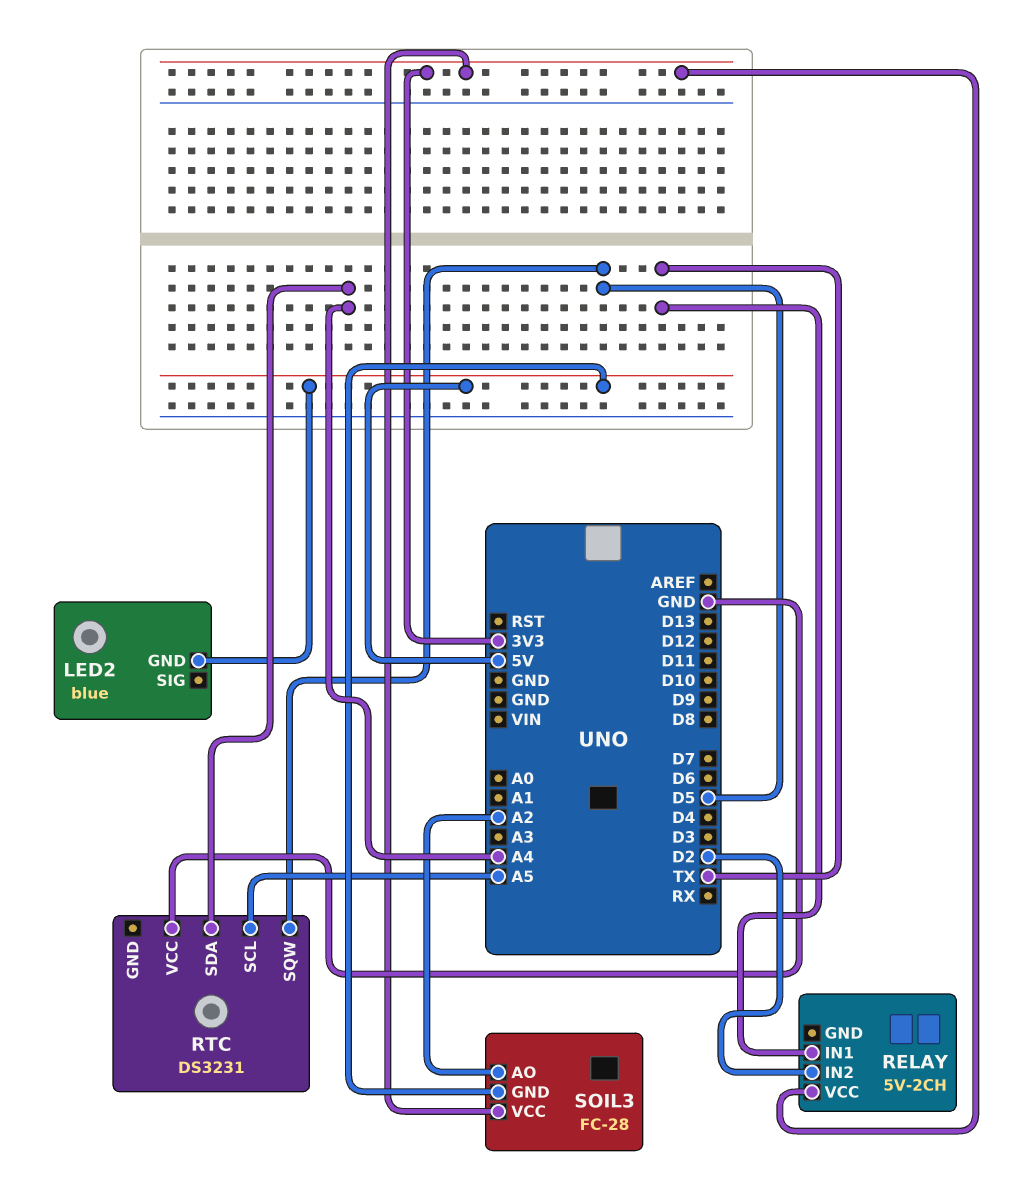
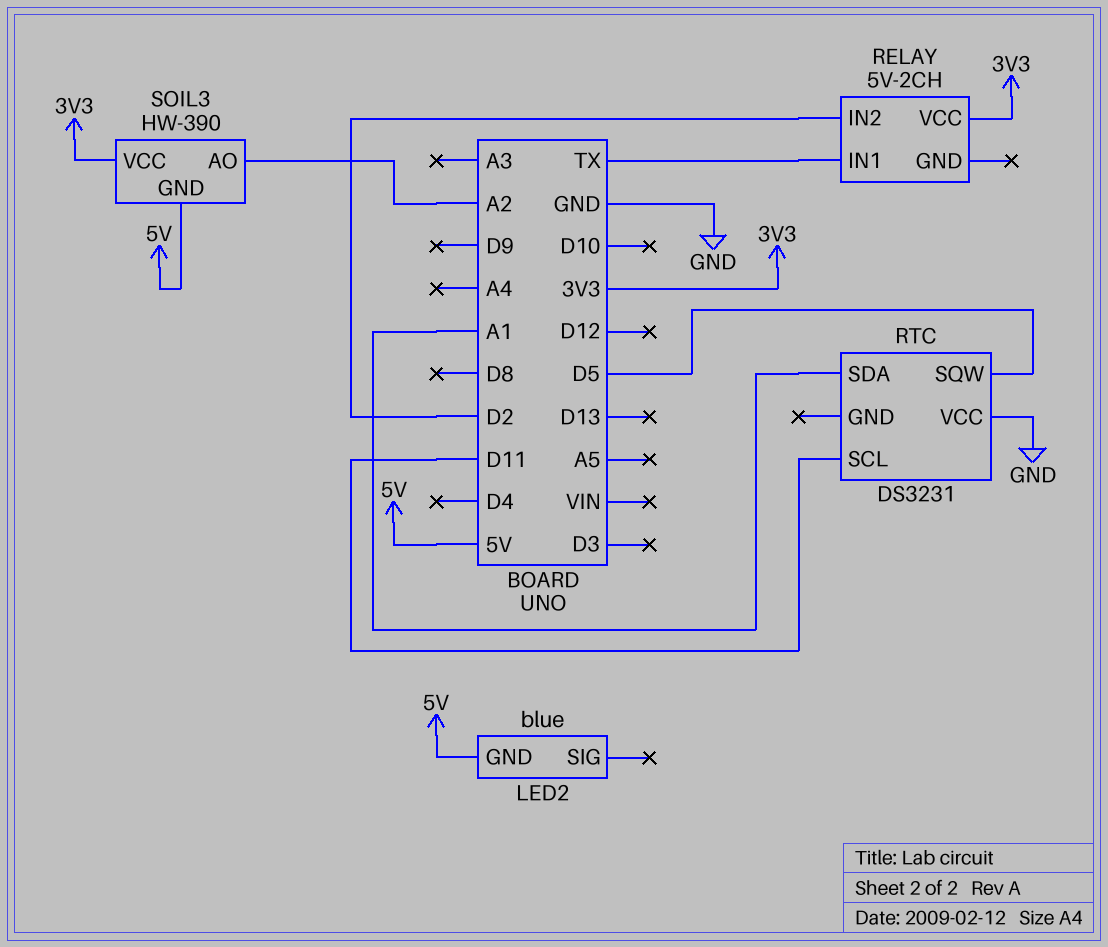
RTC pin SCL: A5 -> D11
RTC pin SDA: A4 -> A1
SOIL3: FC-28 -> HW-390

